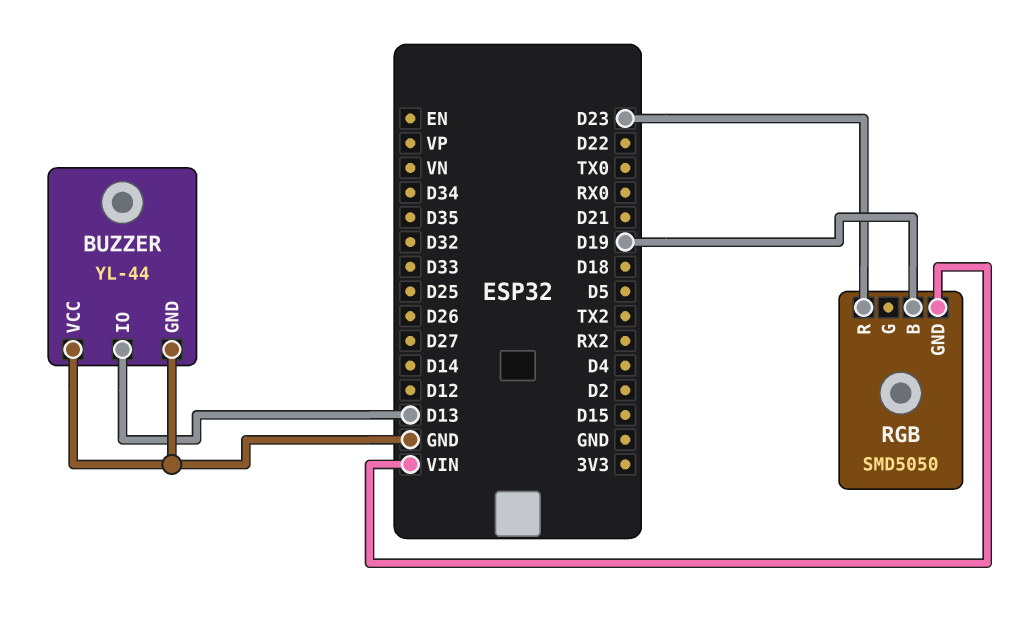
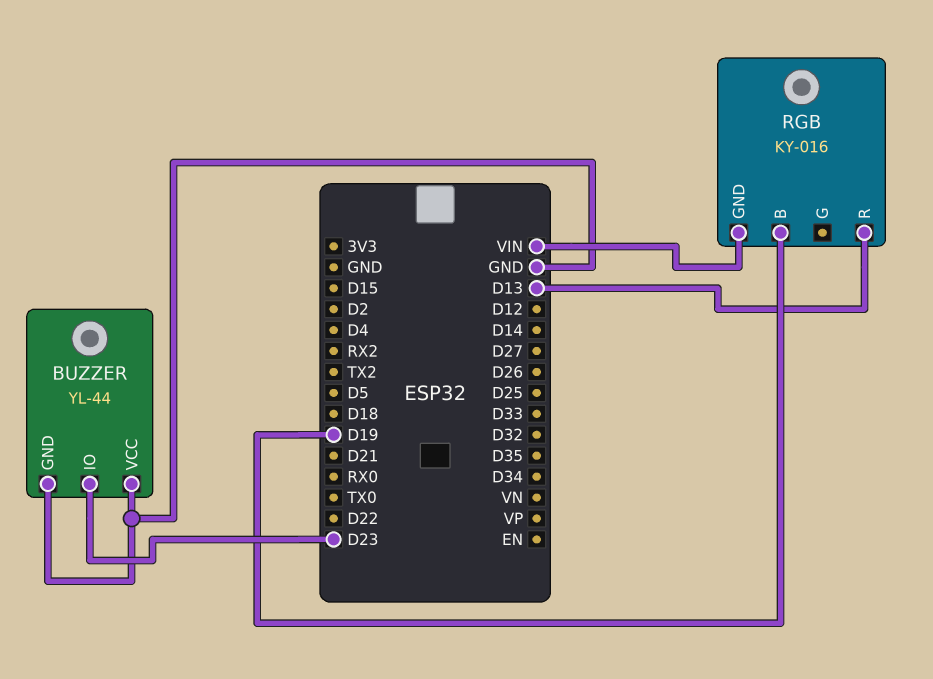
BUZZER pin IO: D13 -> D23
RGB: SMD5050 -> KY-016
RGB pin R: D23 -> D13

